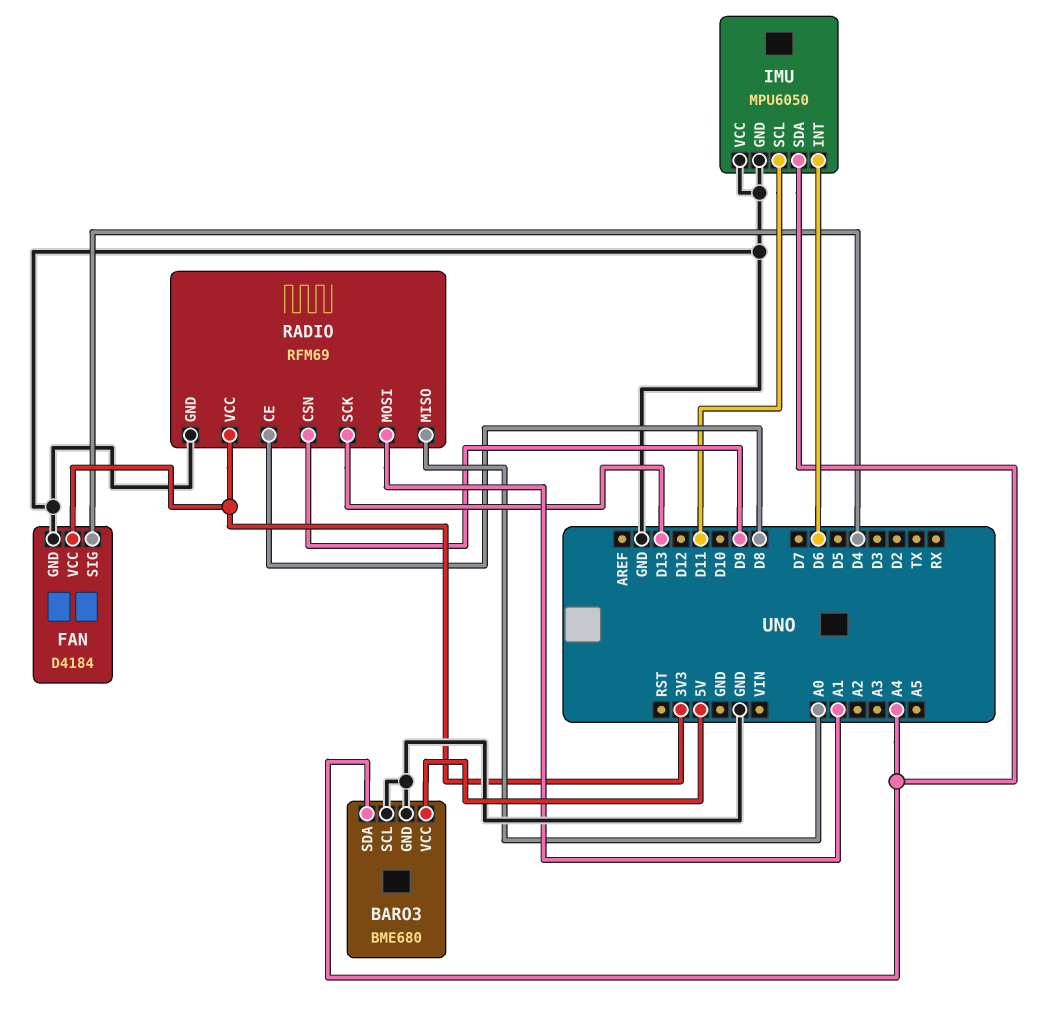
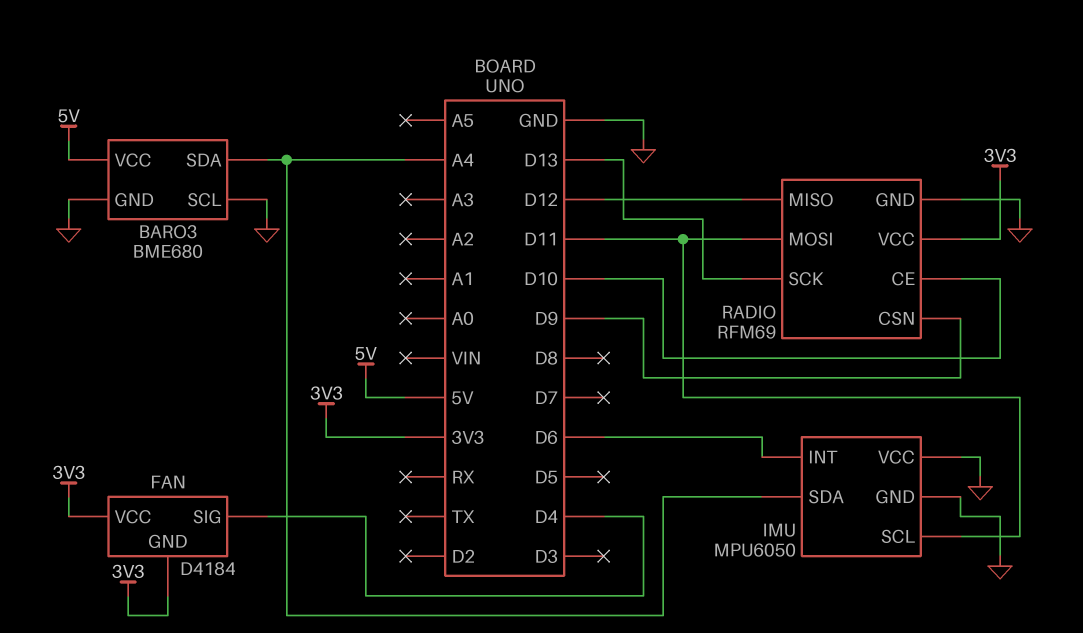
FAN pin GND: GND -> 3V3
RADIO pin CE: D8 -> D10
RADIO pin MISO: A0 -> D12
RADIO pin MOSI: A1 -> D11

